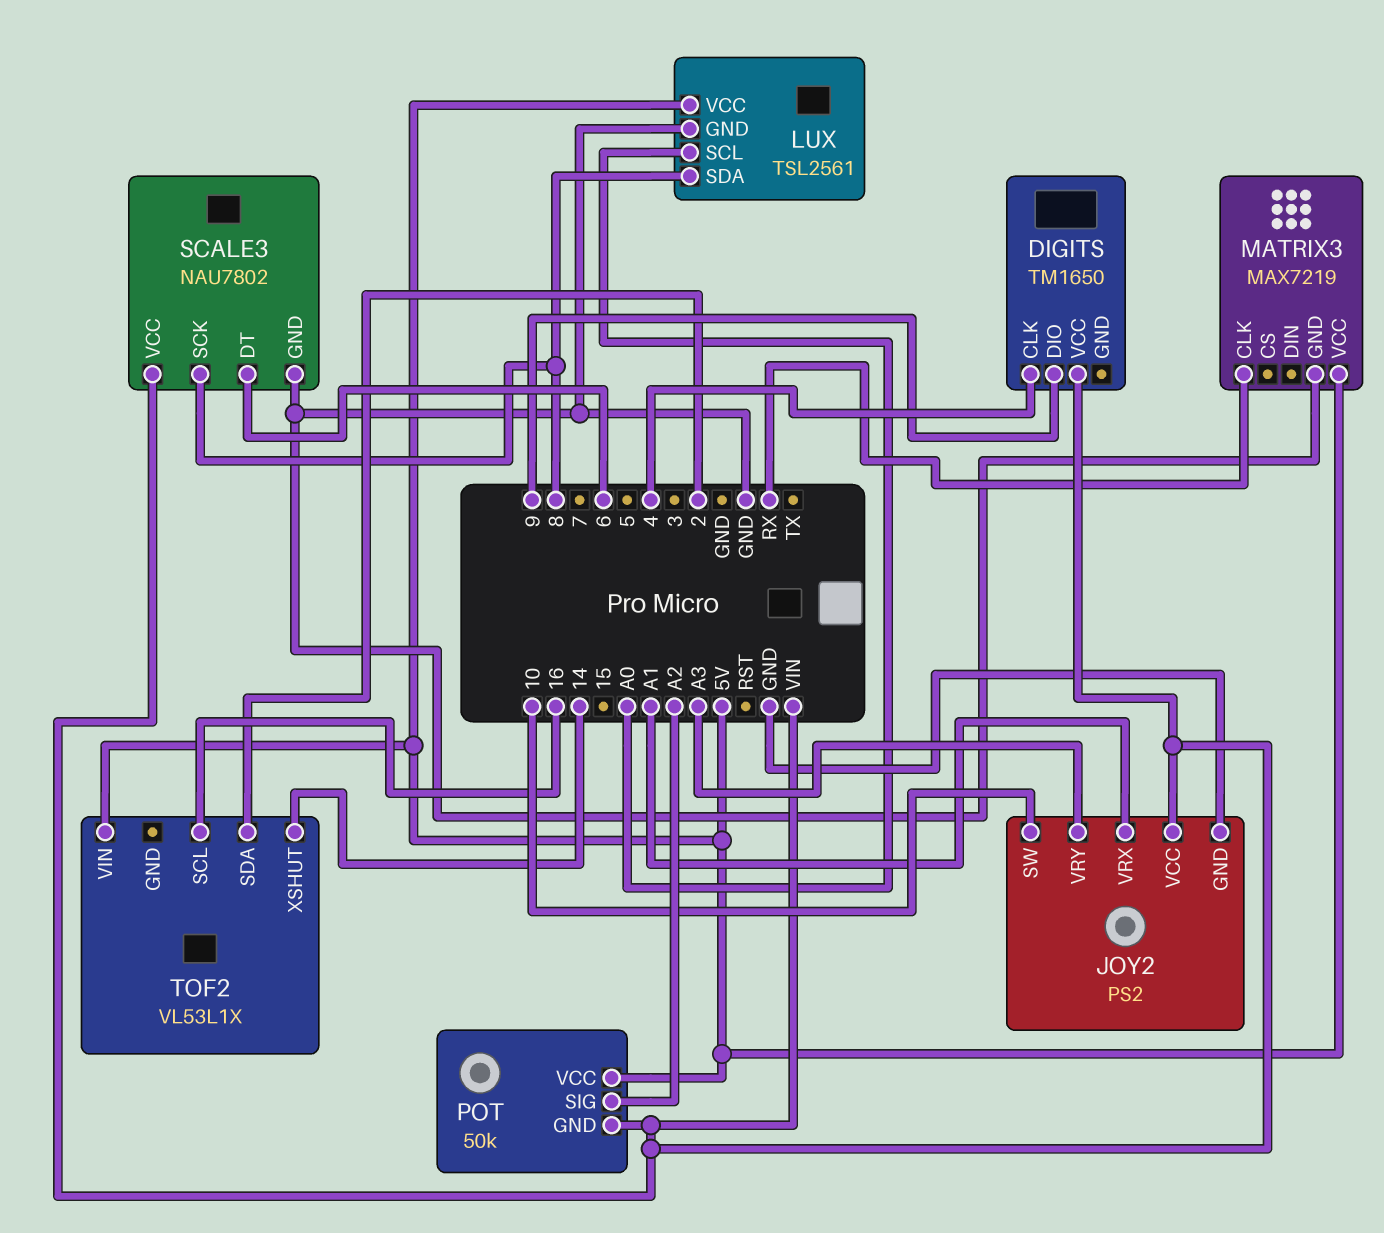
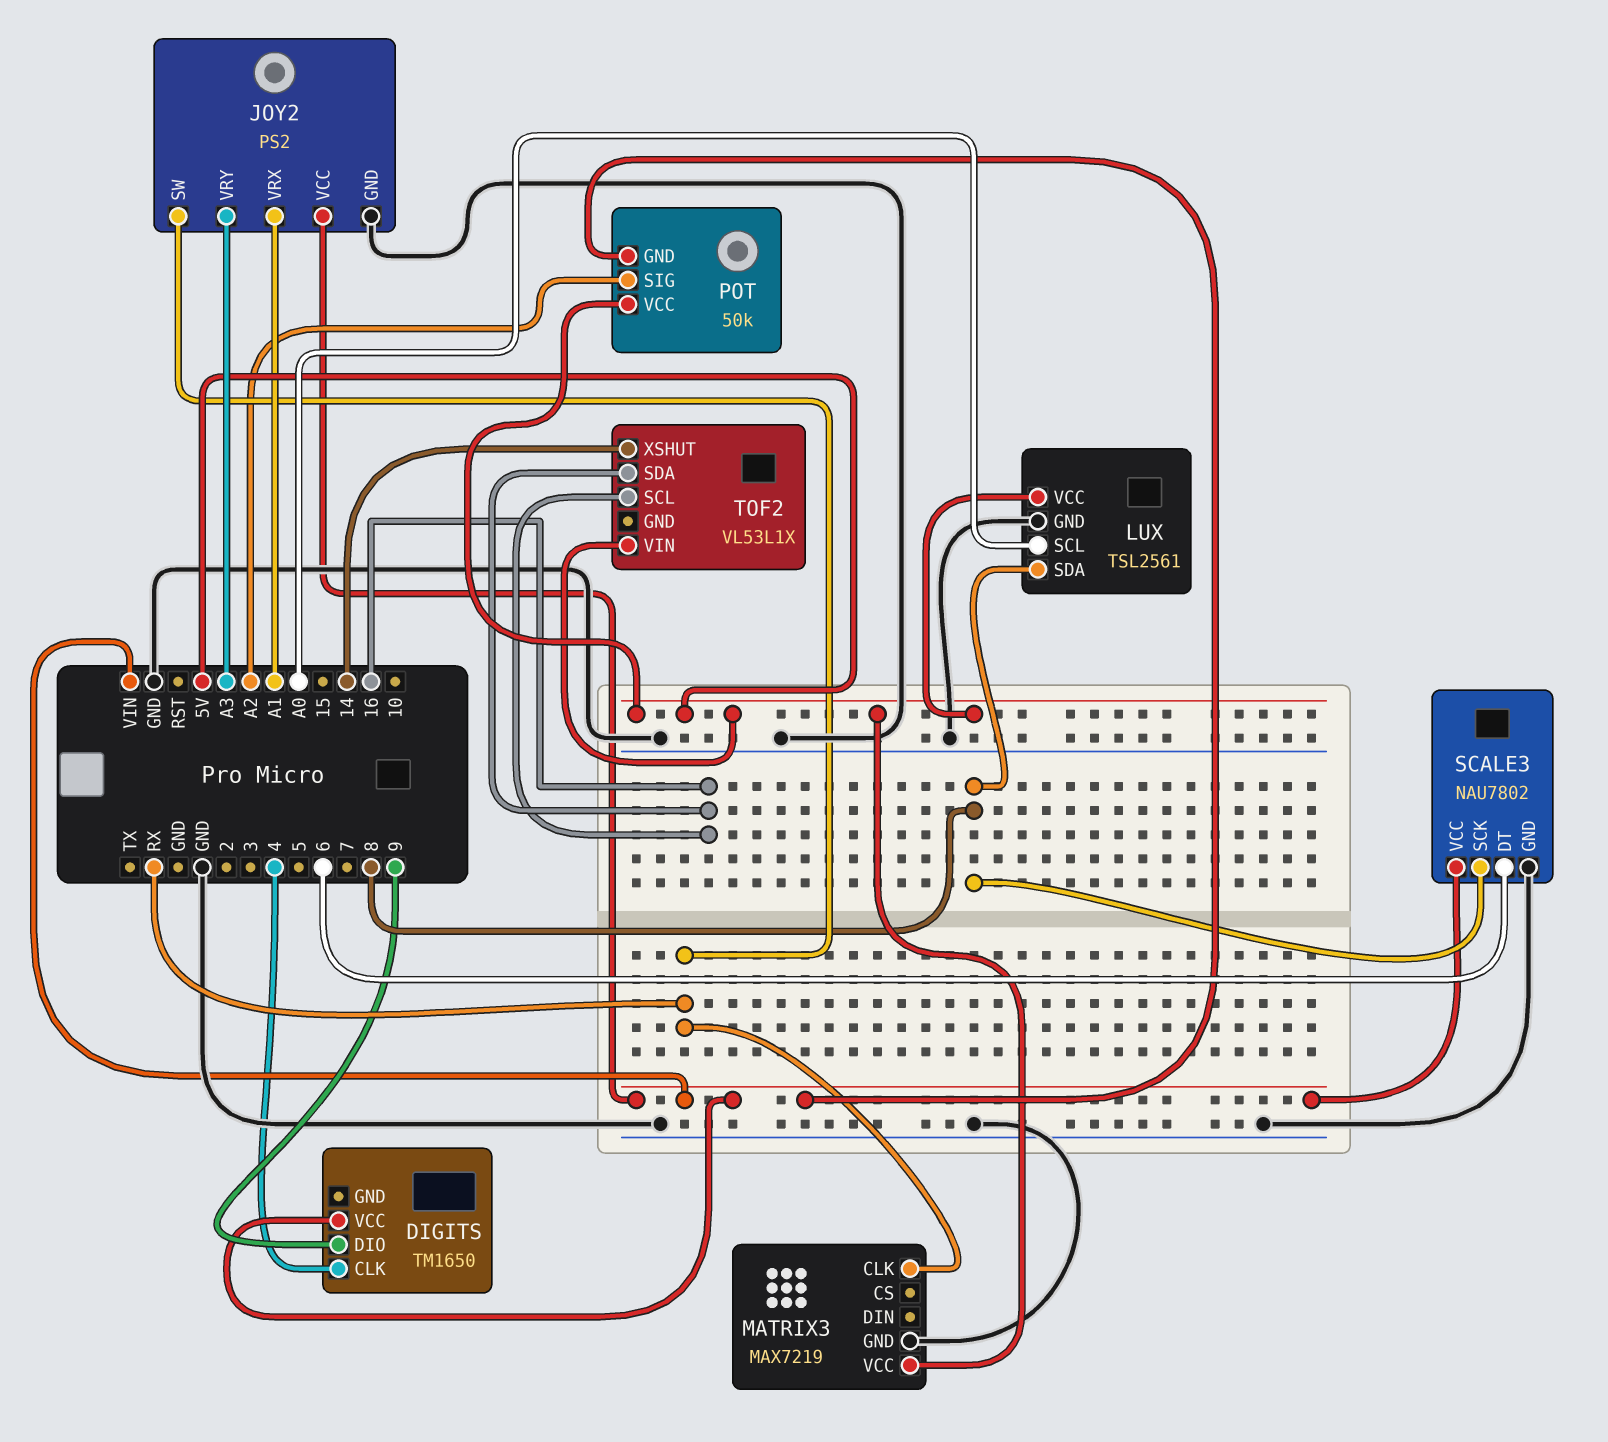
JOY2 pin SW: 10 -> RX
TOF2 pin SDA: 2 -> 16

